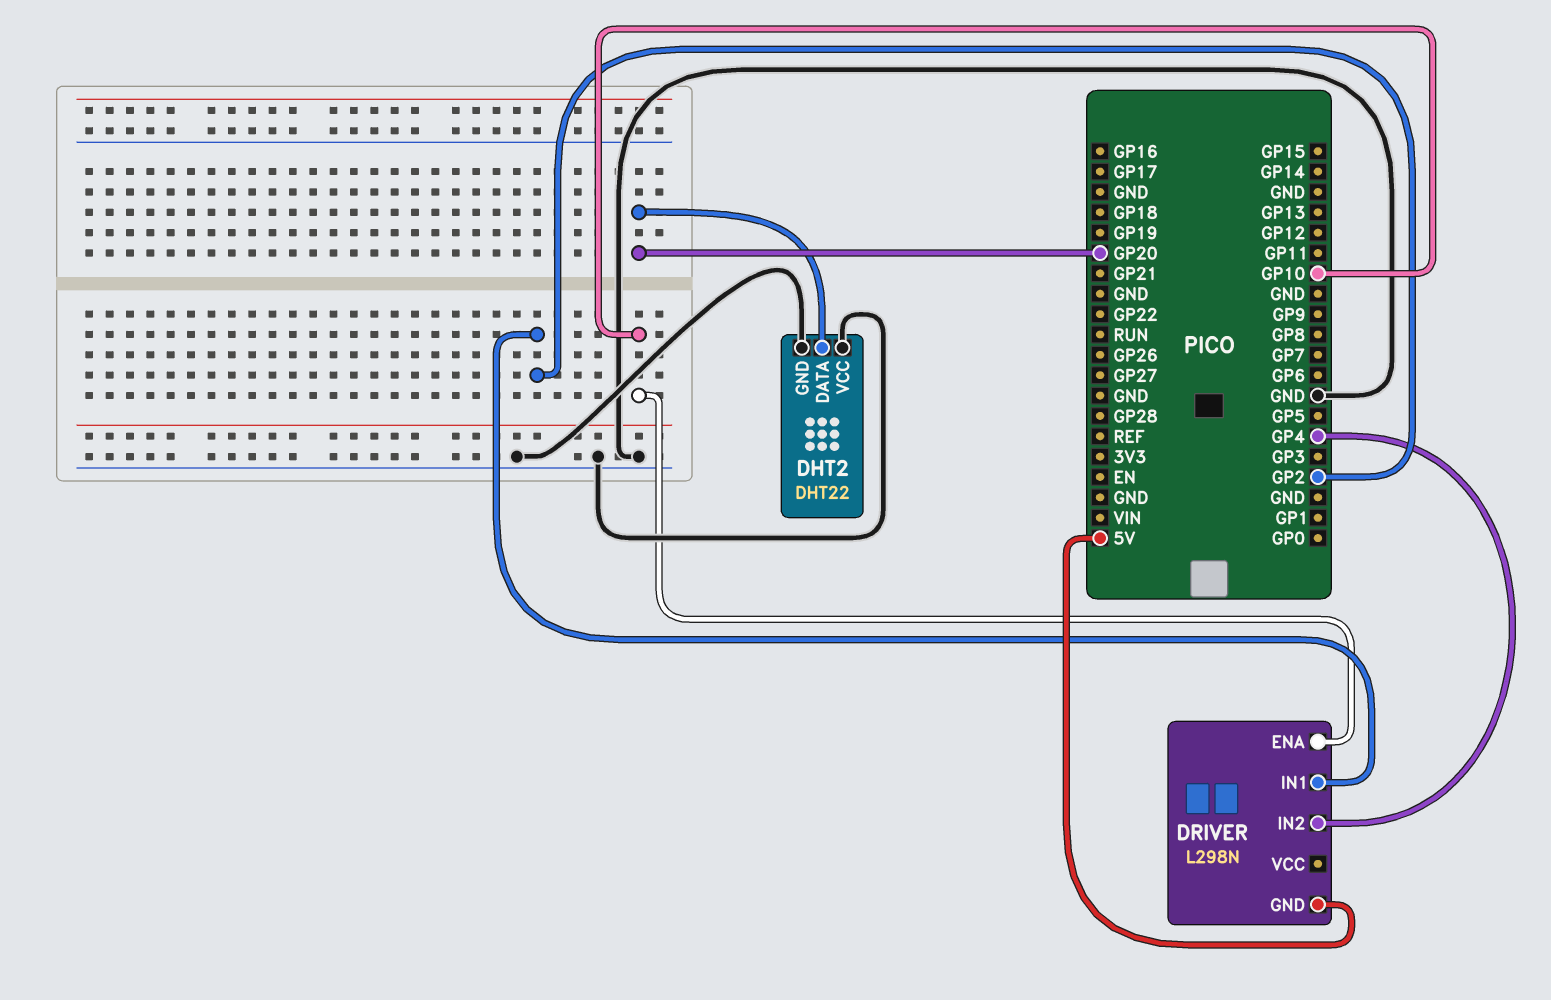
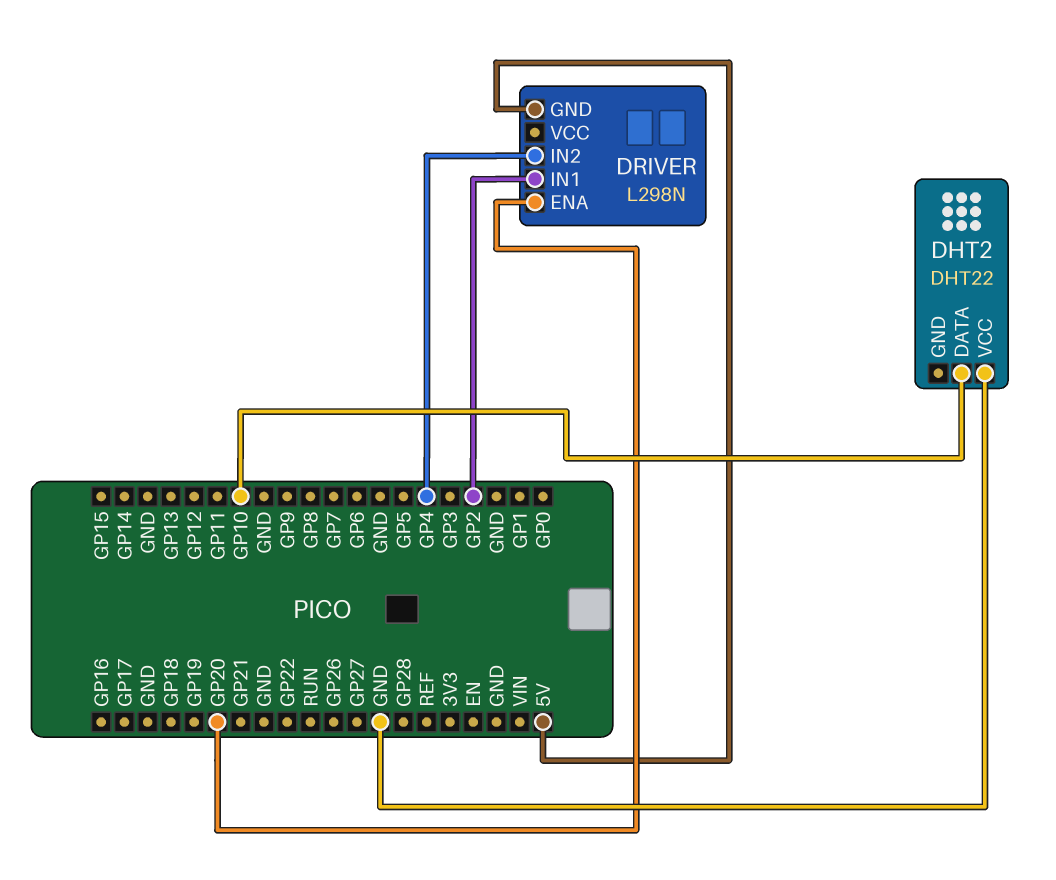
DHT2 pin DATA: GP20 -> GP10
DHT2 pin GND: GND -> none
DRIVER pin ENA: GP10 -> GP20

